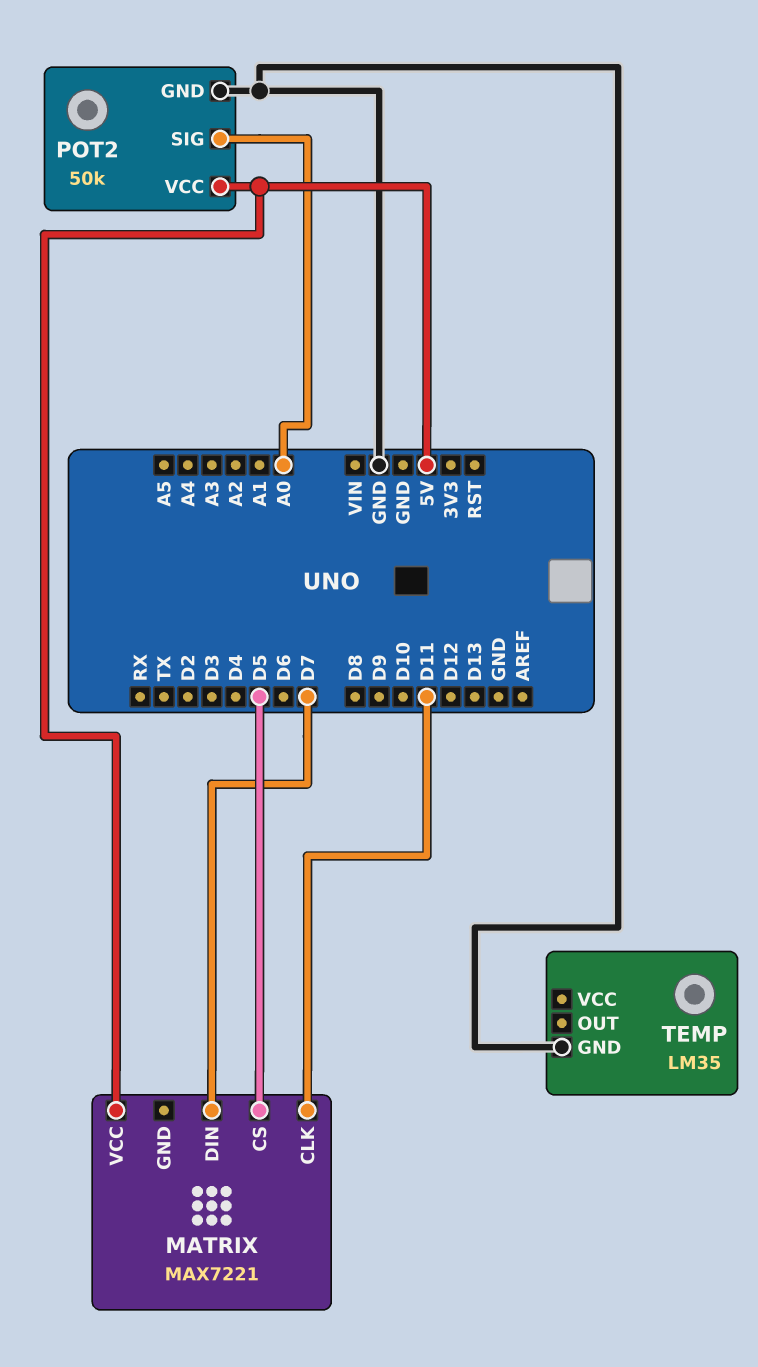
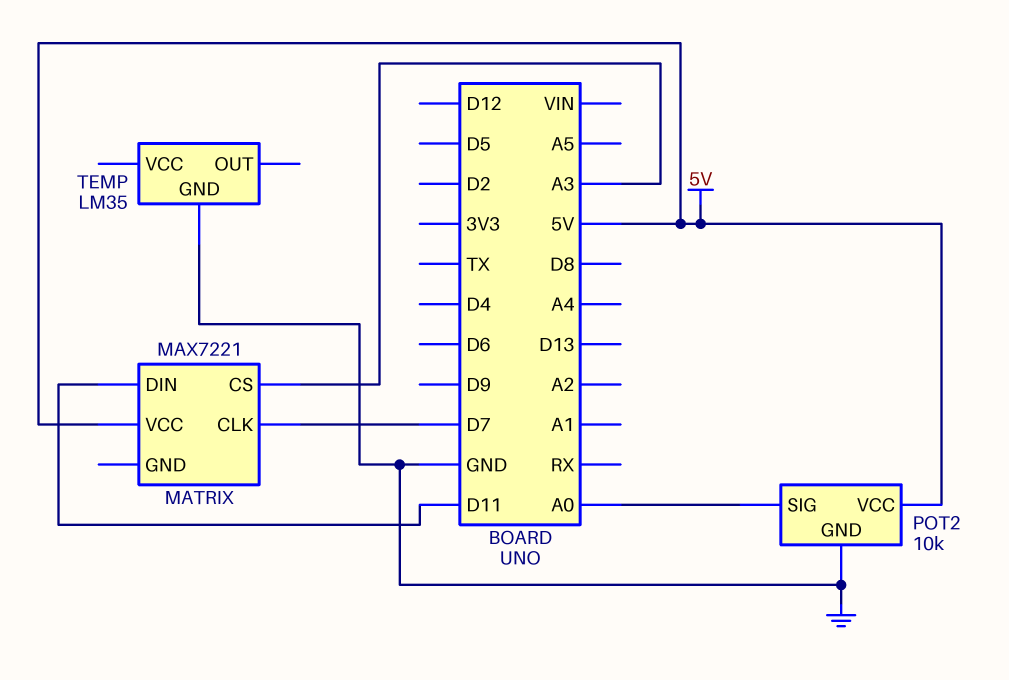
MATRIX pin CLK: D11 -> D7
MATRIX pin CS: D5 -> A3
MATRIX pin DIN: D7 -> D11
POT2: 50k -> 10k

